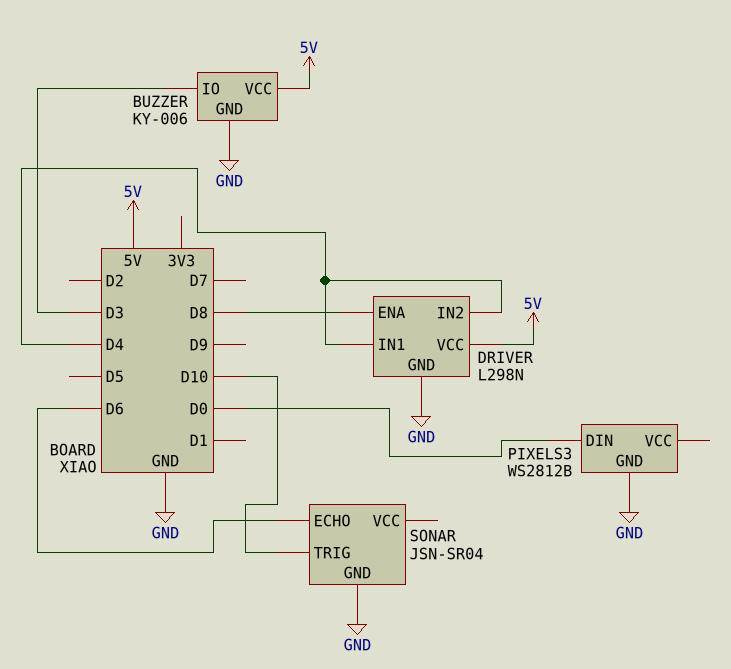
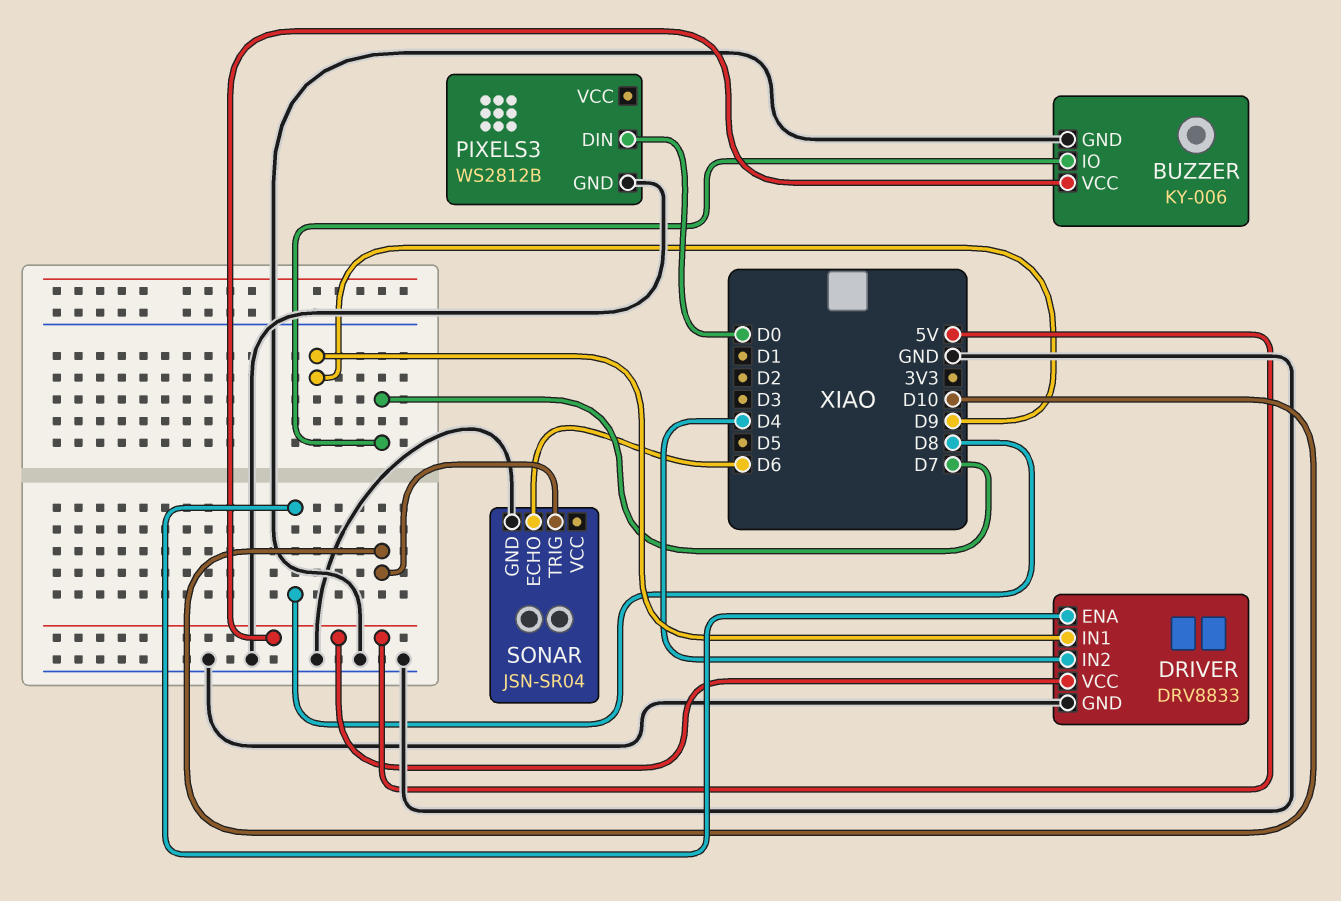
BUZZER pin IO: D3 -> D7
DRIVER: L298N -> DRV8833
DRIVER pin IN1: D4 -> D9

